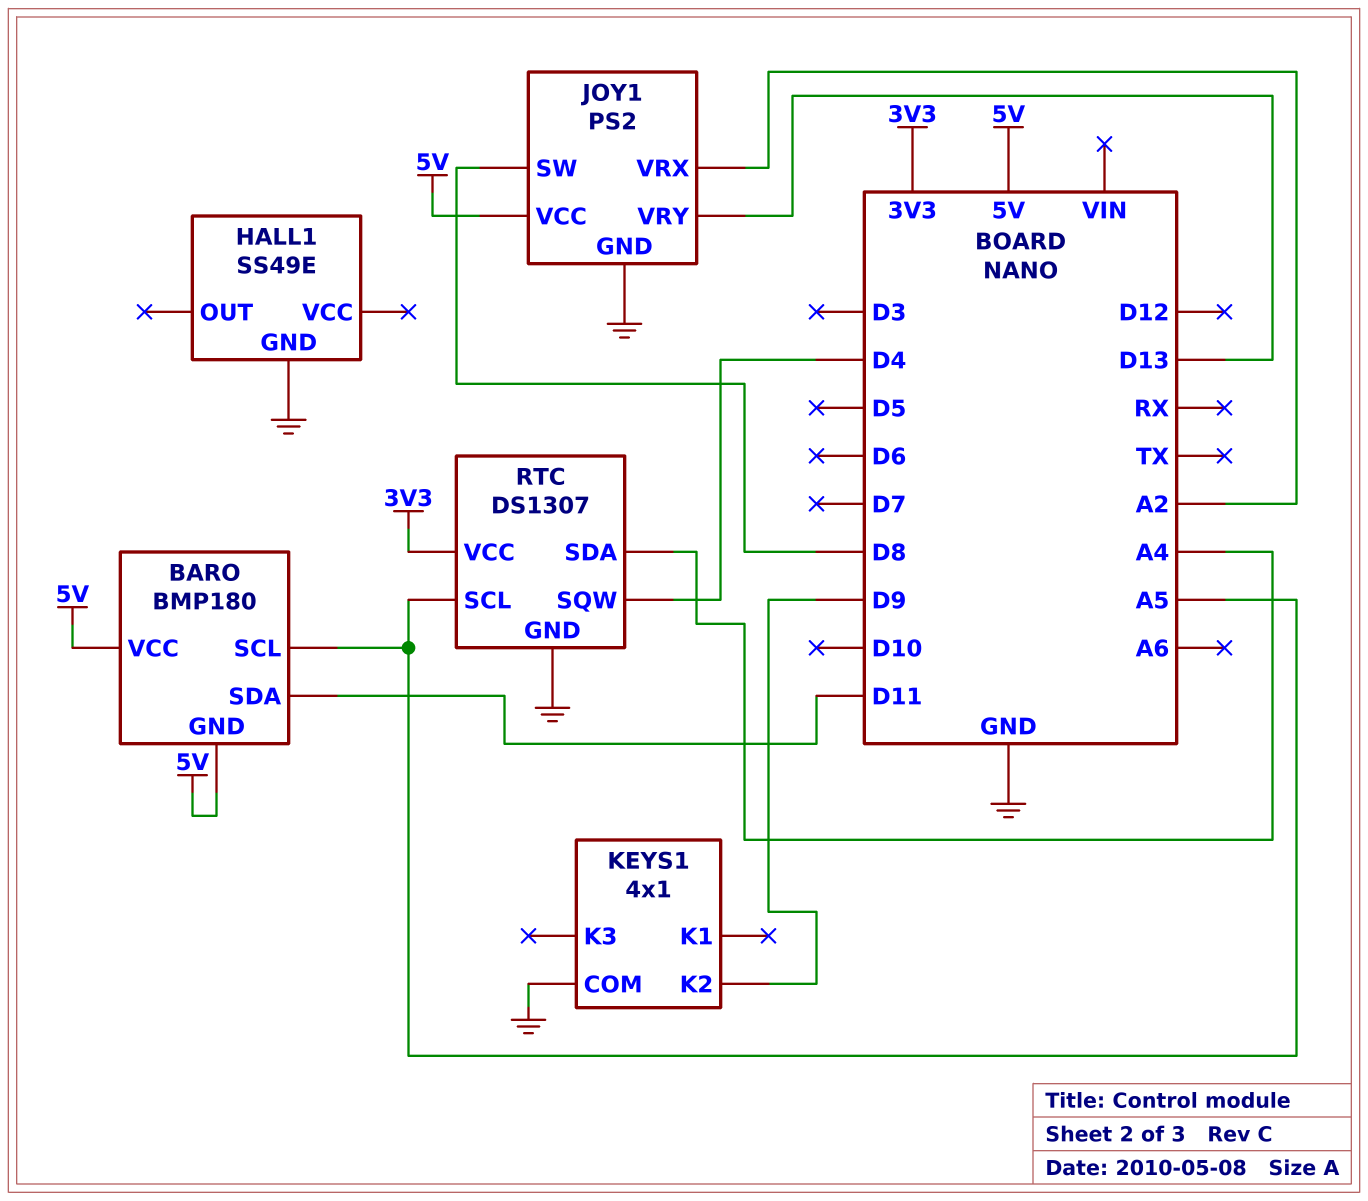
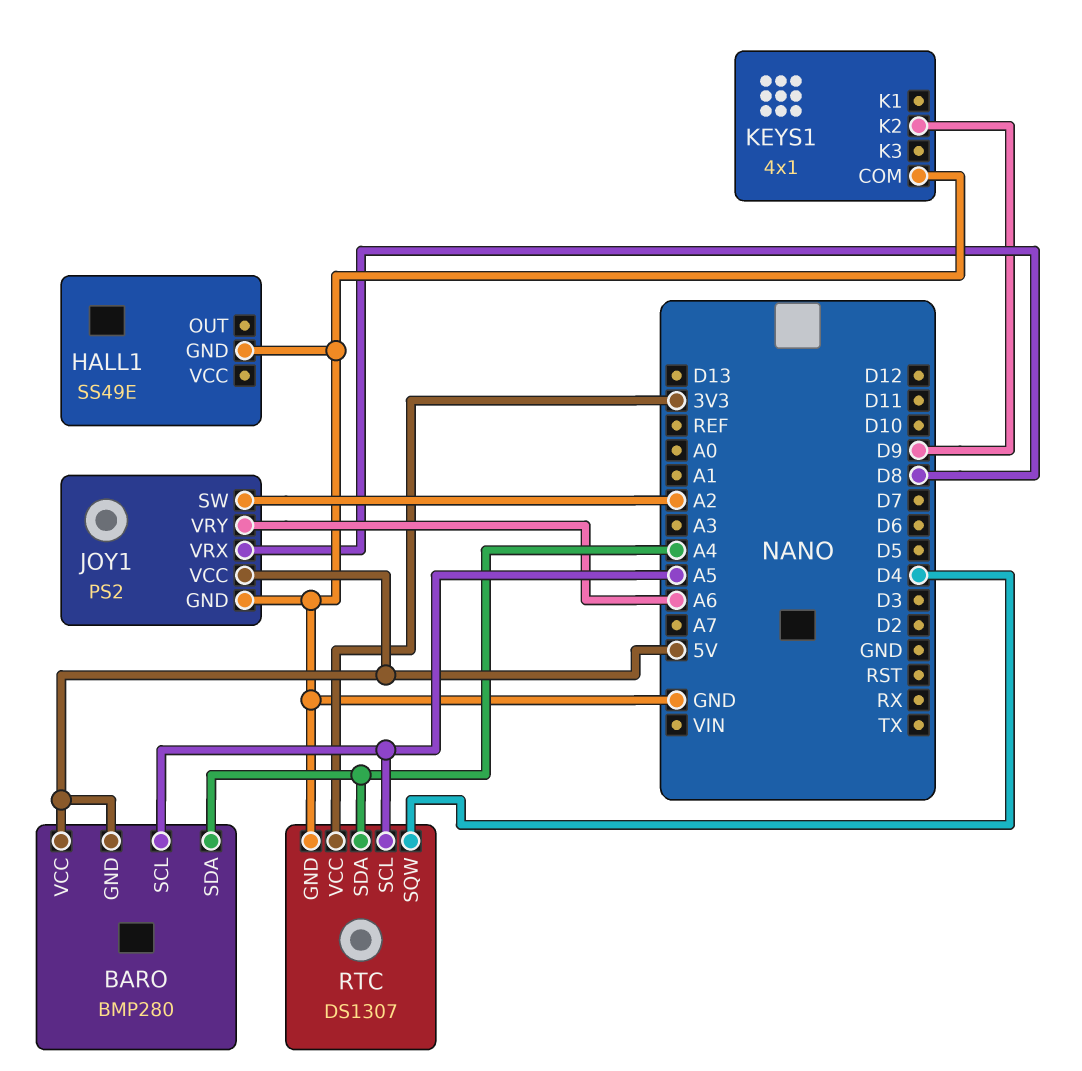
BARO: BMP180 -> BMP280
BARO pin SDA: D11 -> A4
JOY1 pin SW: D8 -> A2
JOY1 pin VRX: A2 -> D8
JOY1 pin VRY: D13 -> A6

